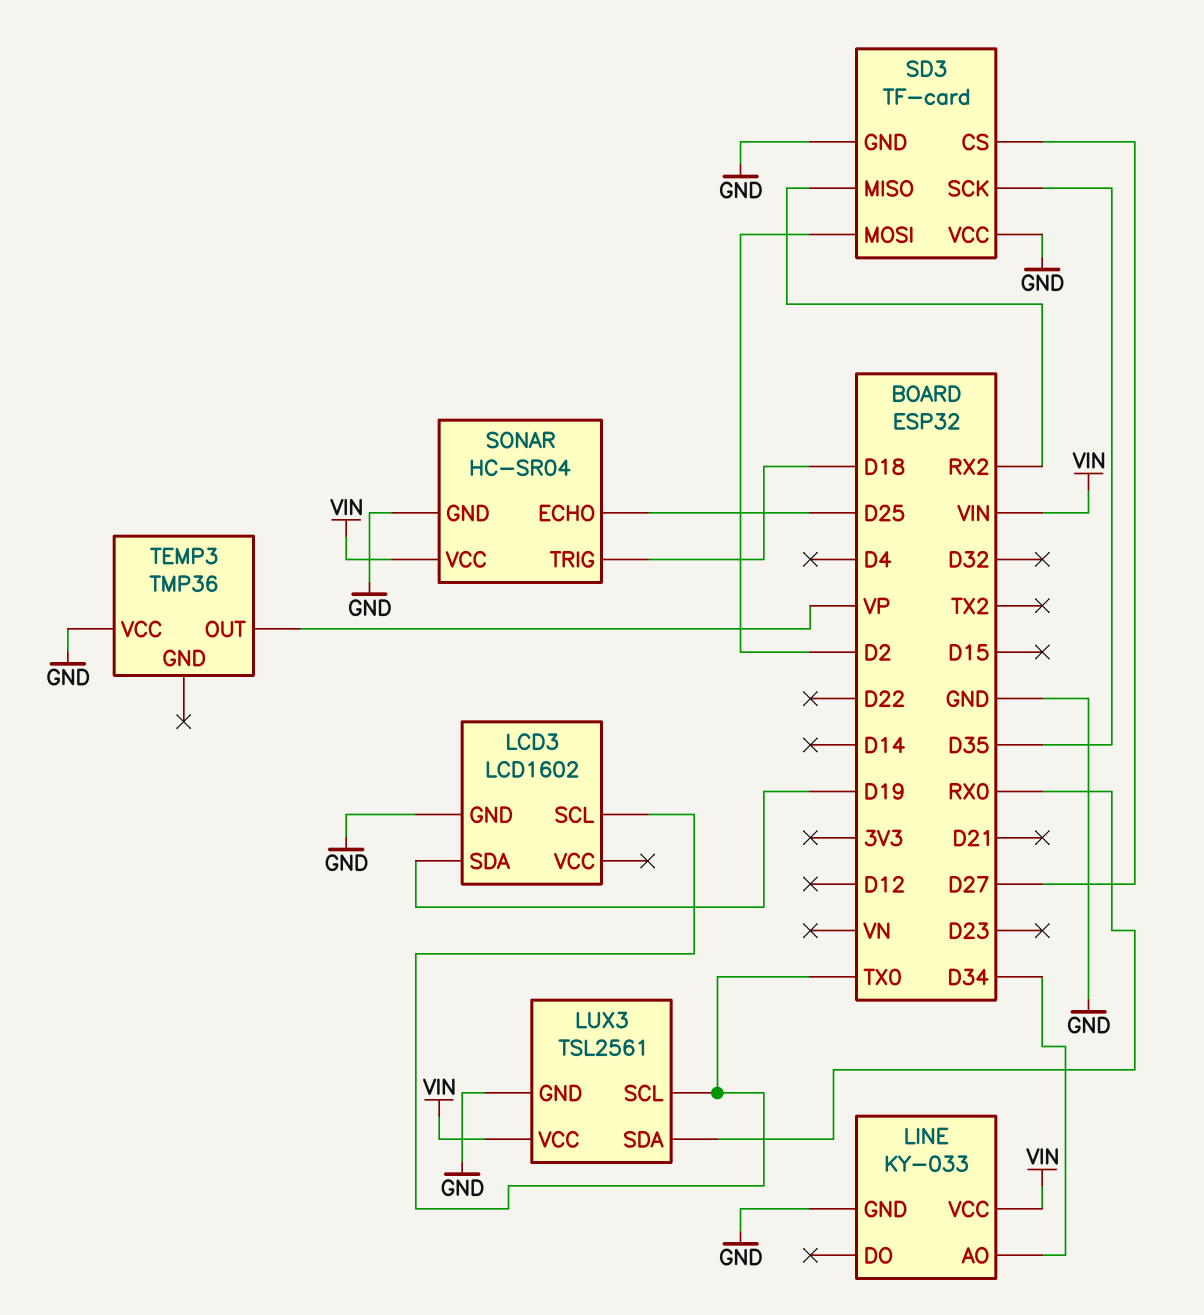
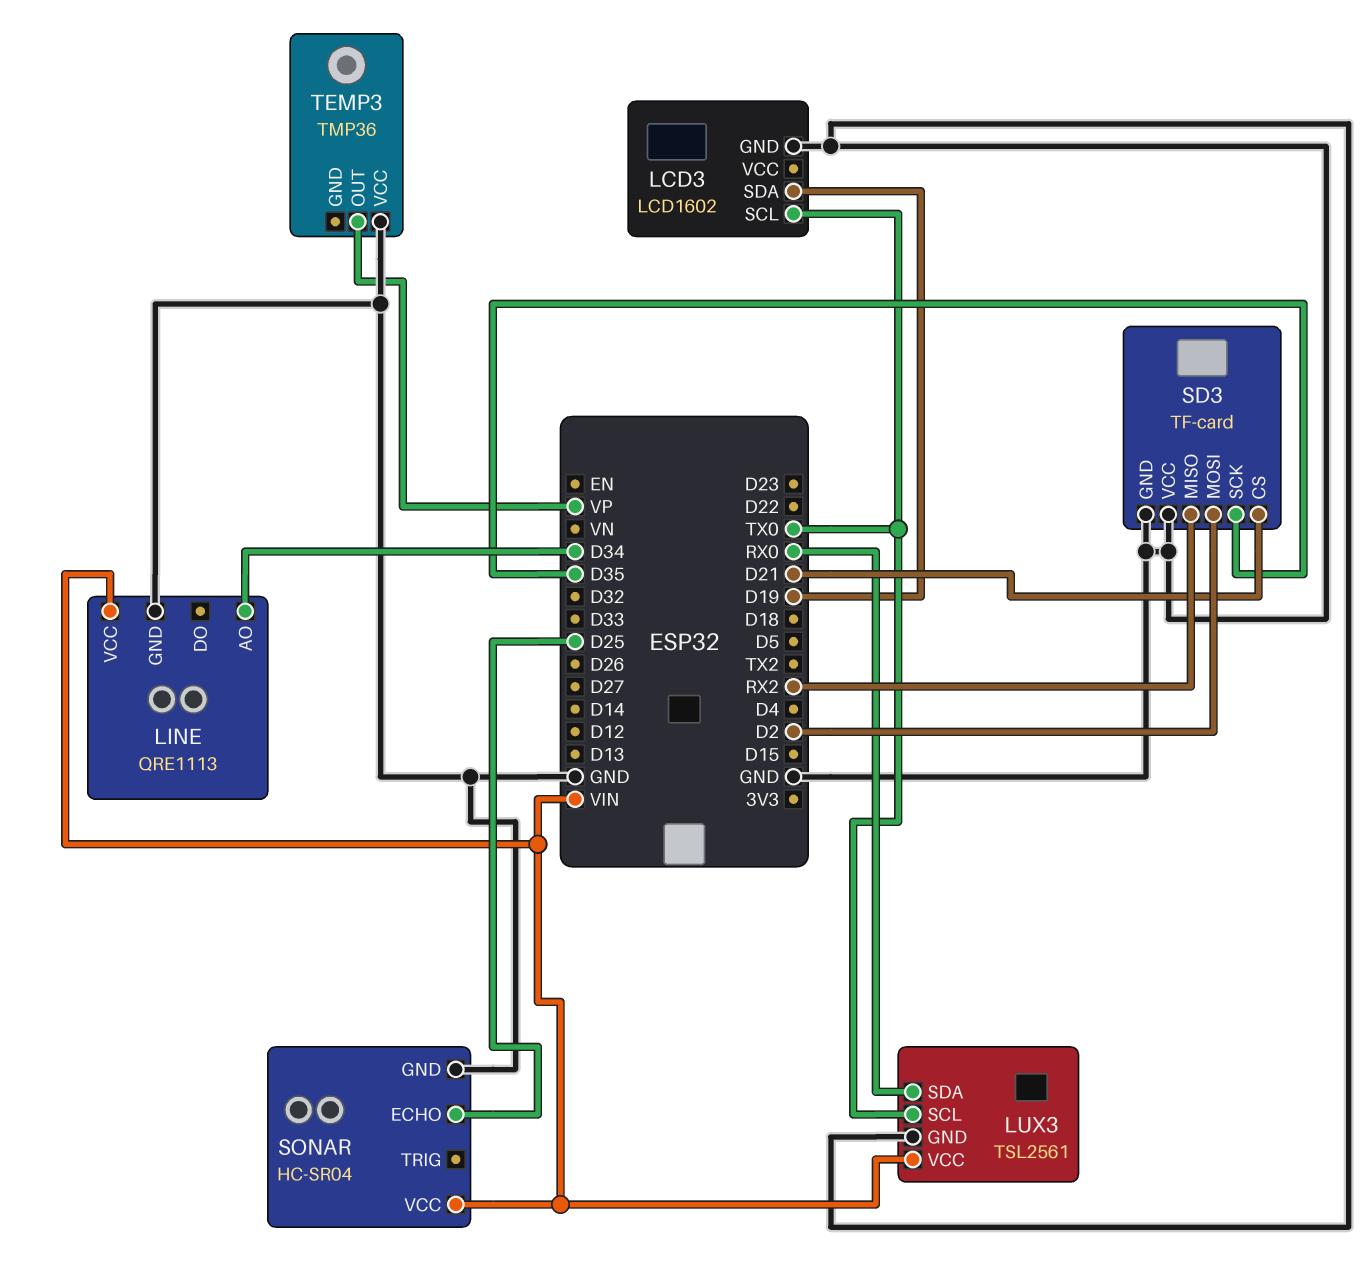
LINE: KY-033 -> QRE1113
SD3 pin CS: D27 -> D21
SONAR pin TRIG: D18 -> none

